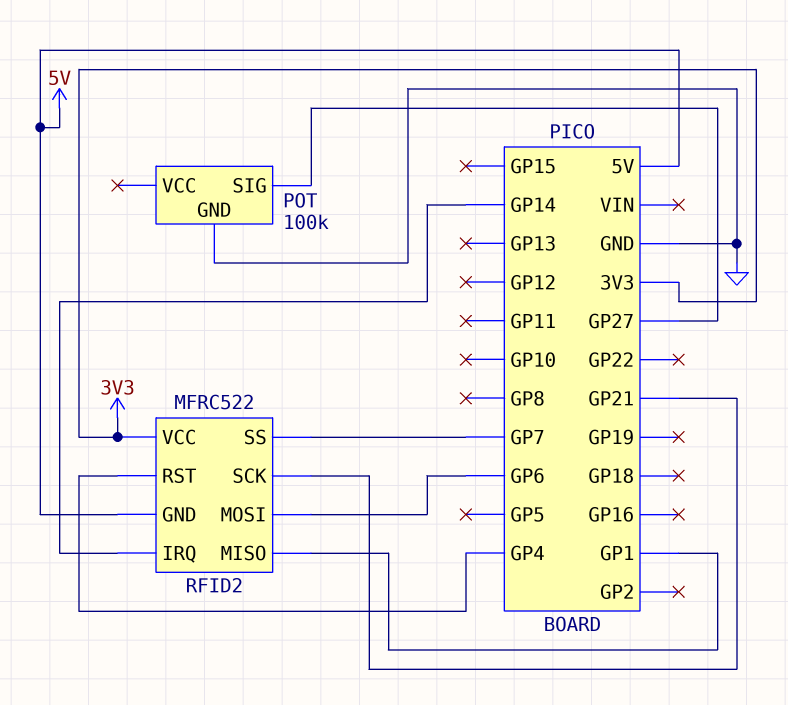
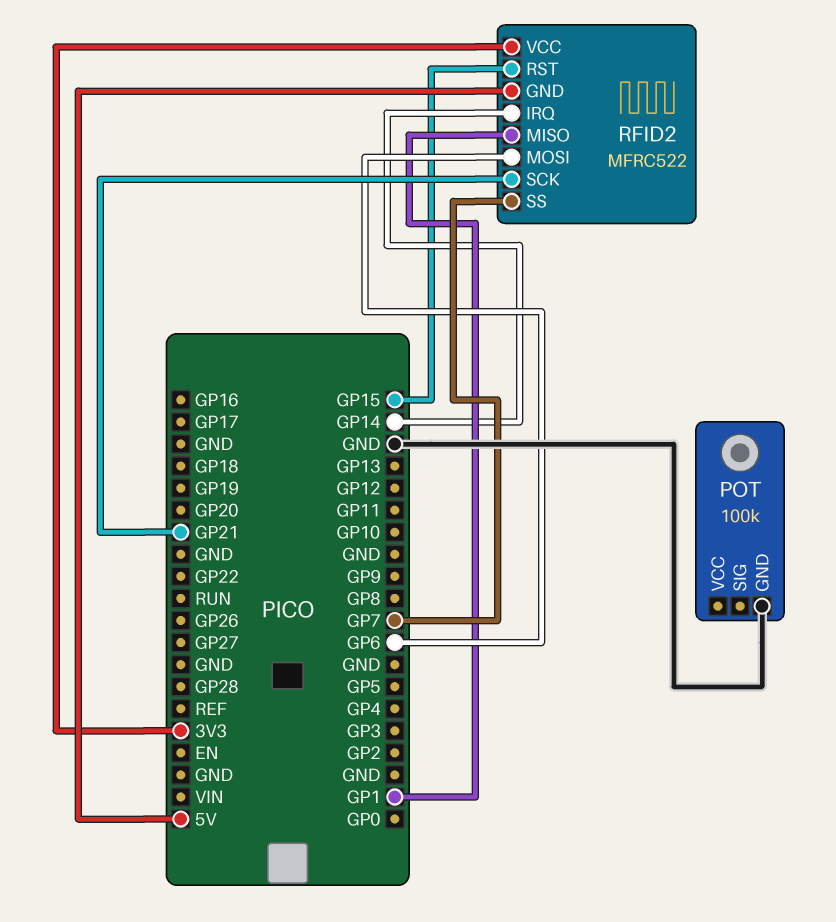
POT pin SIG: GP27 -> none
RFID2 pin RST: GP4 -> GP15

